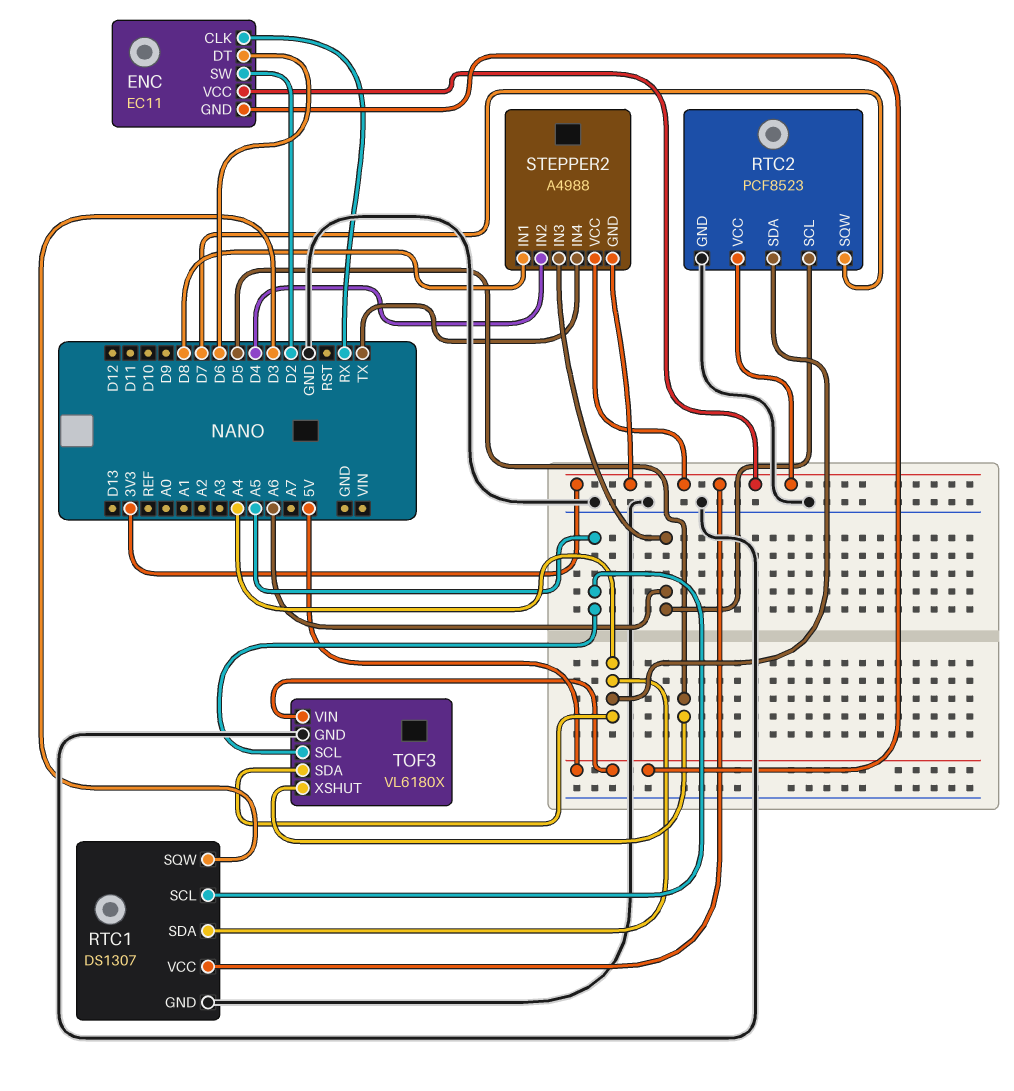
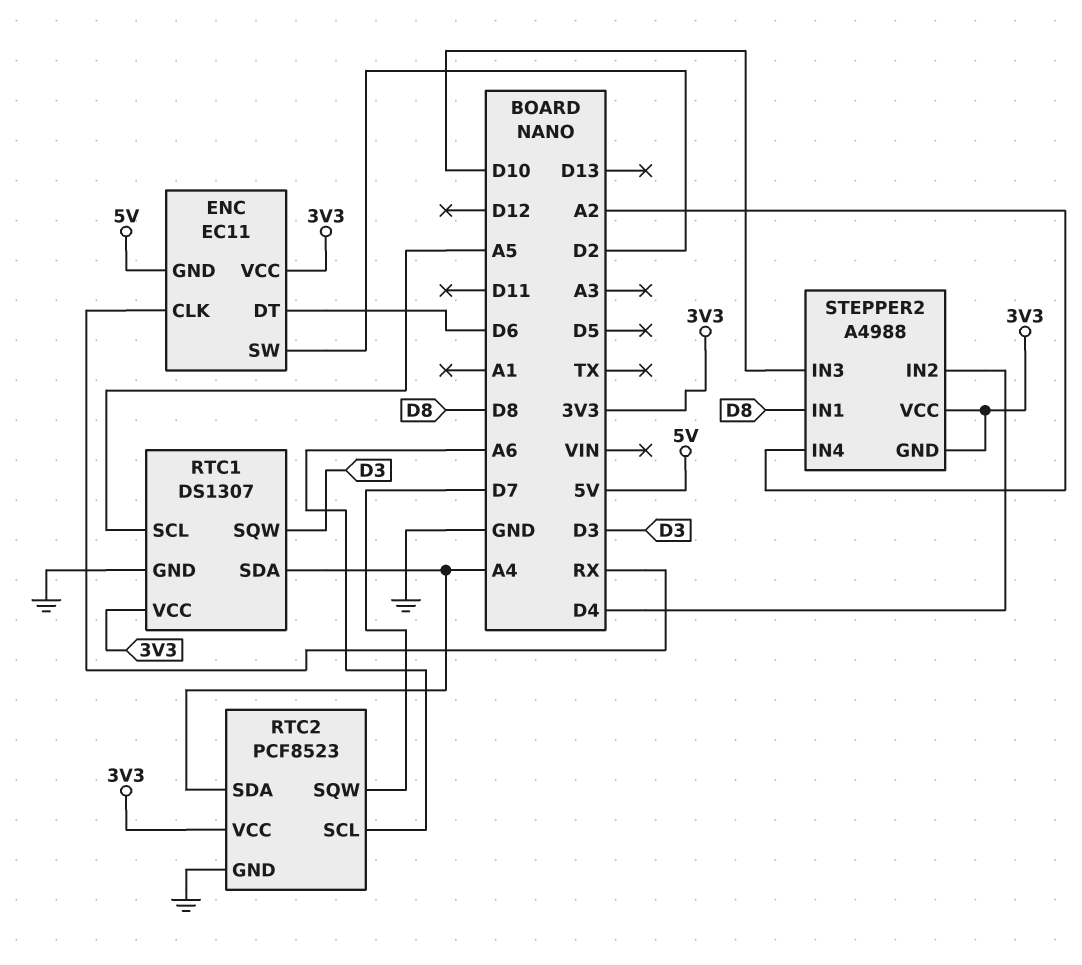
STEPPER2 pin IN3: A6 -> D10
STEPPER2 pin IN4: TX -> A2
TOF3: VL6180X -> none
TOF3 pin GND: GND -> none
TOF3 pin SCL: A5 -> none
TOF3 pin SDA: A4 -> none
TOF3 pin VIN: 5V -> none
TOF3 pin XSHUT: D5 -> none

